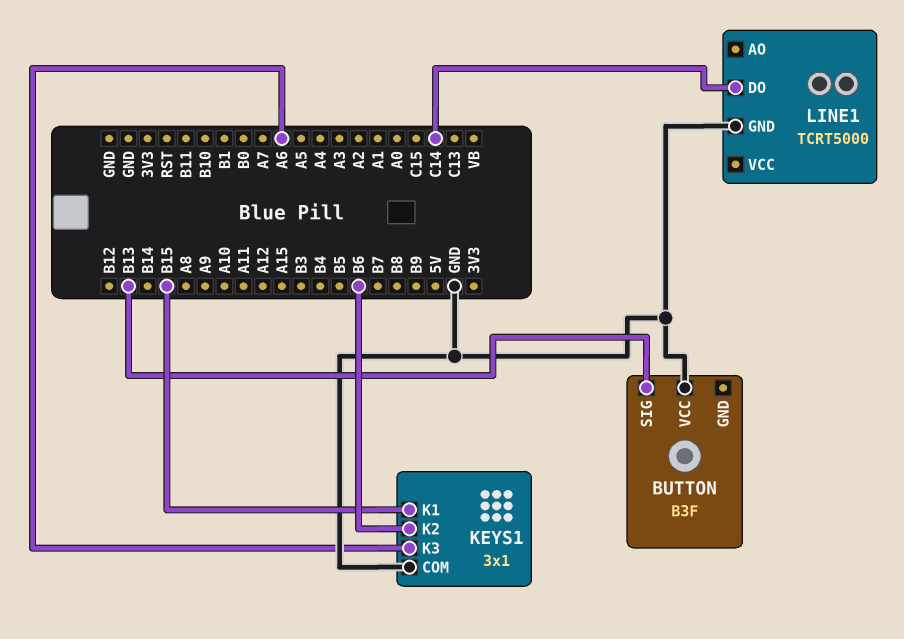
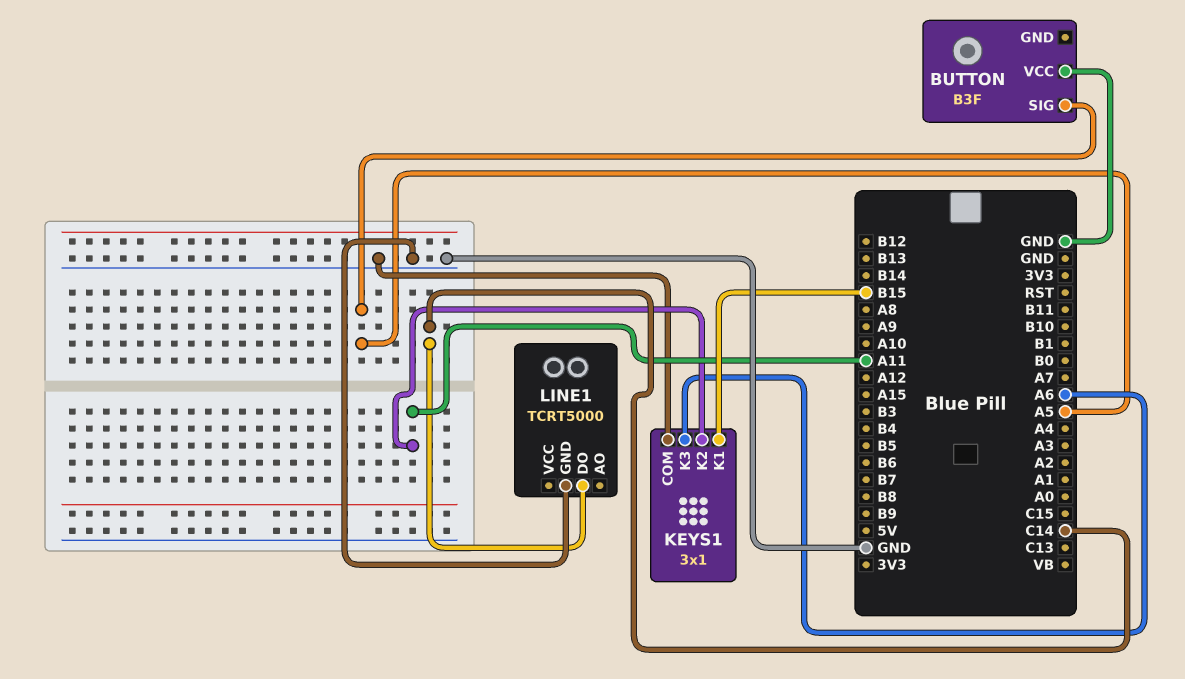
BUTTON pin SIG: B13 -> A5
KEYS1 pin K2: B6 -> A11

